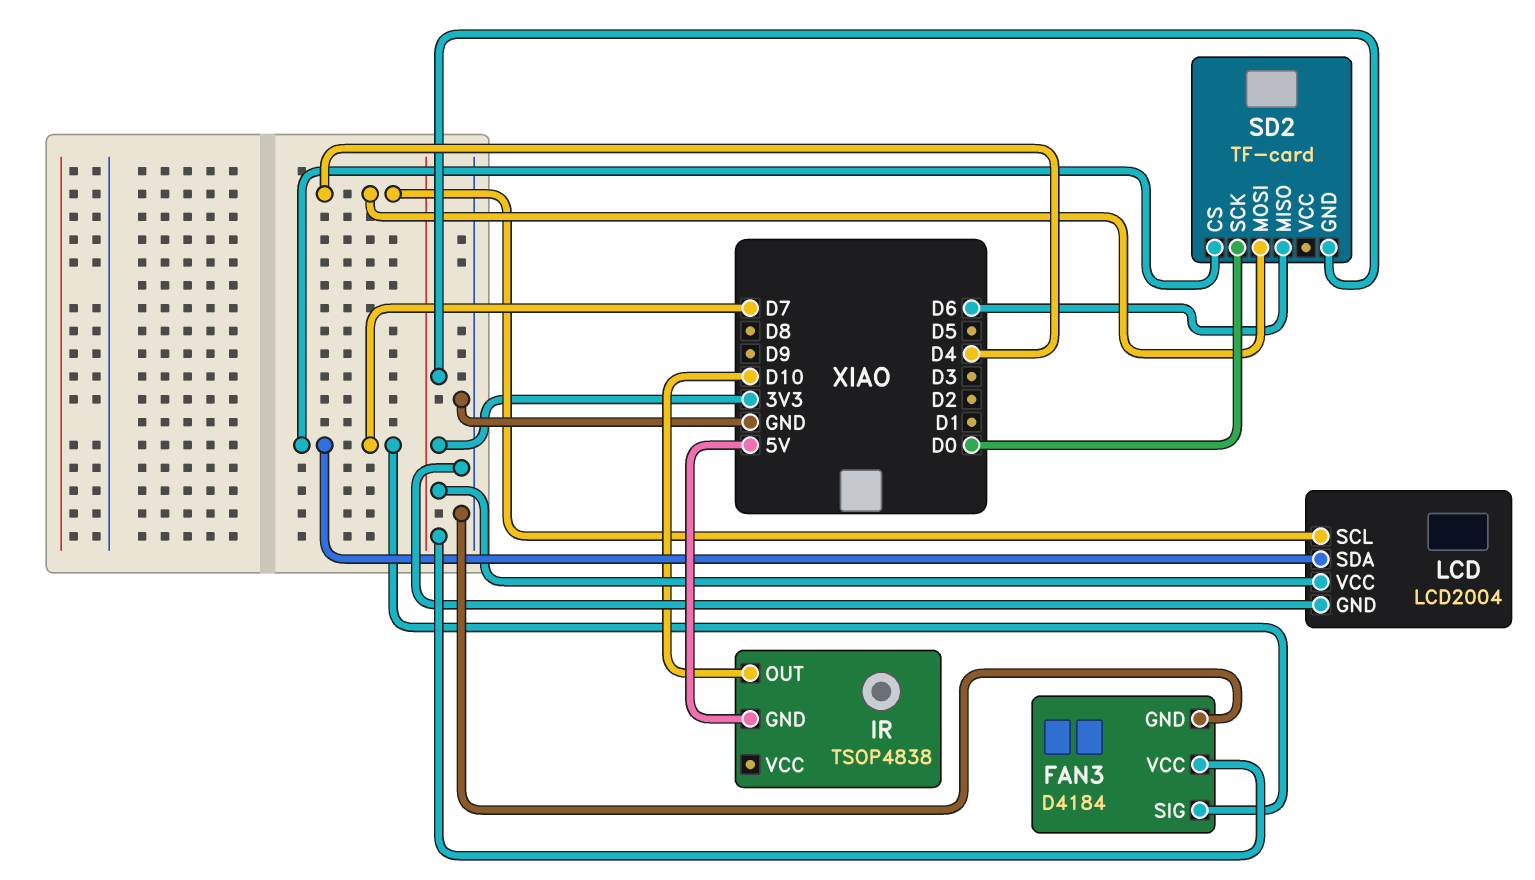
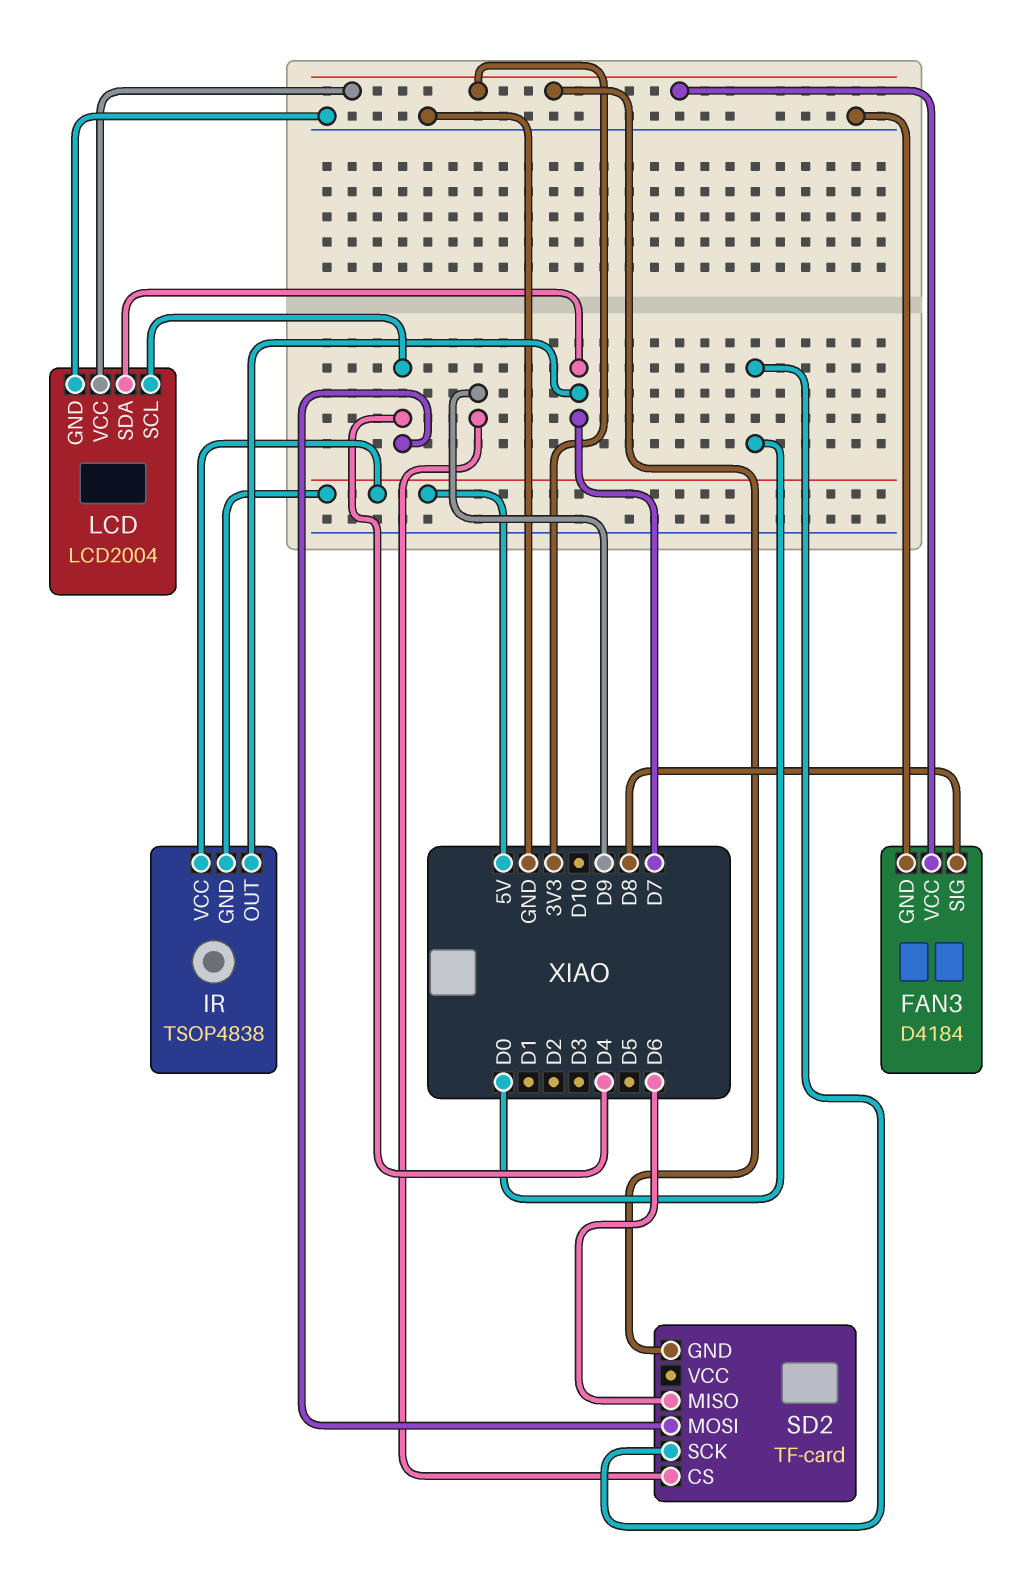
FAN3 pin SIG: D7 -> D8
IR pin OUT: D10 -> D7
IR pin VCC: none -> 5V
SD2 pin CS: D7 -> D9

